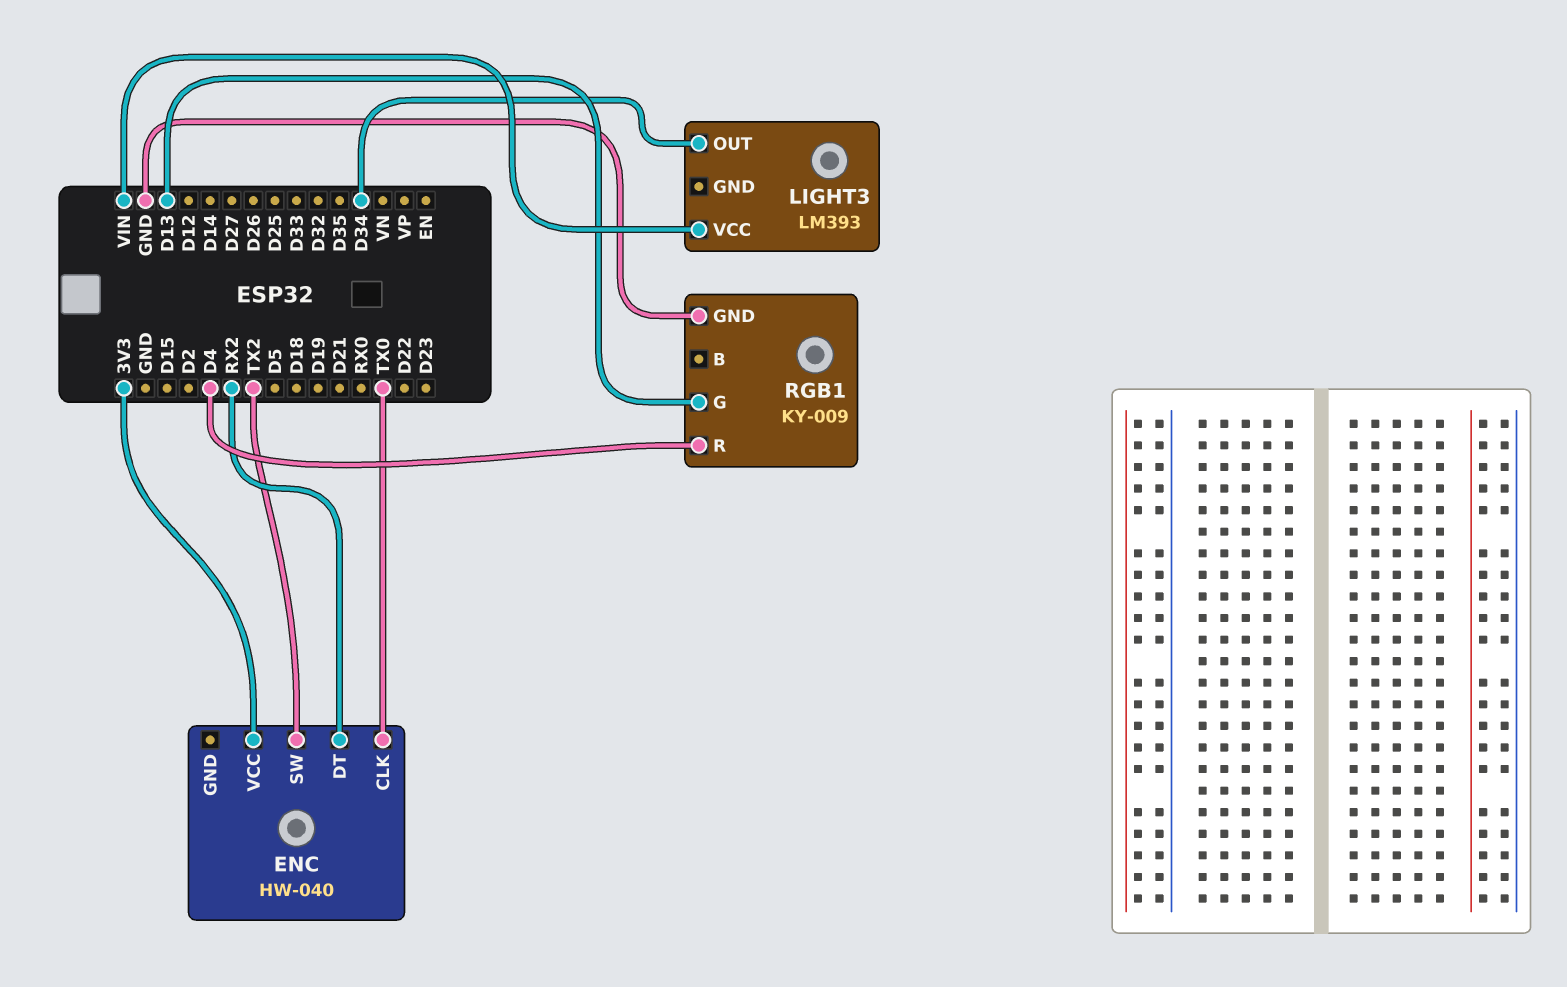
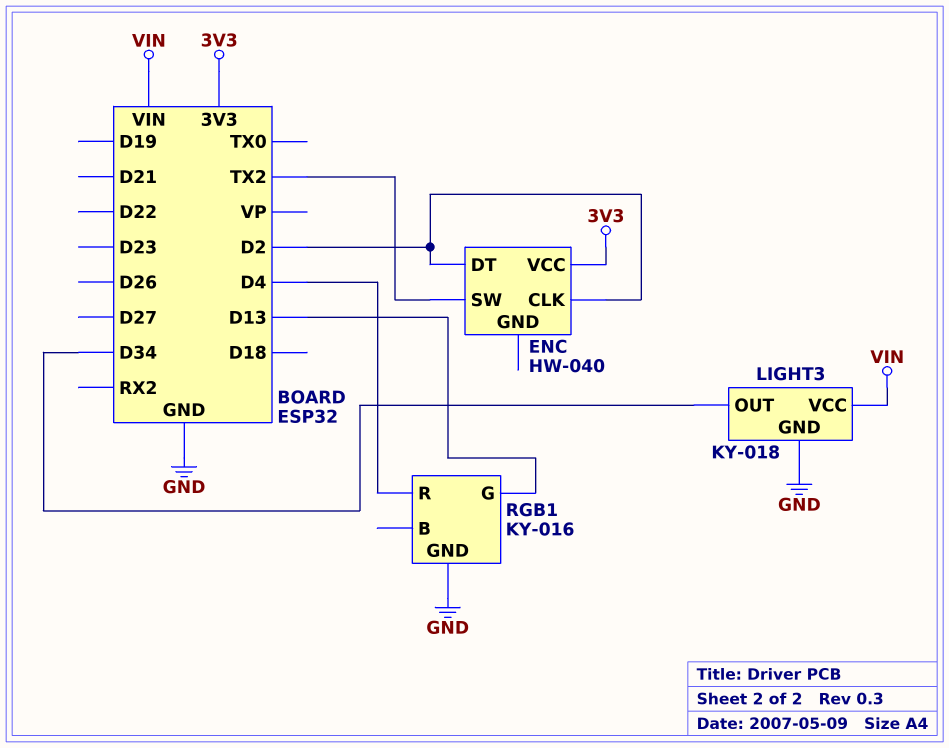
ENC pin CLK: TX0 -> D2
ENC pin DT: RX2 -> D2
LIGHT3: LM393 -> KY-018
LIGHT3 pin GND: none -> GND
RGB1: KY-009 -> KY-016

